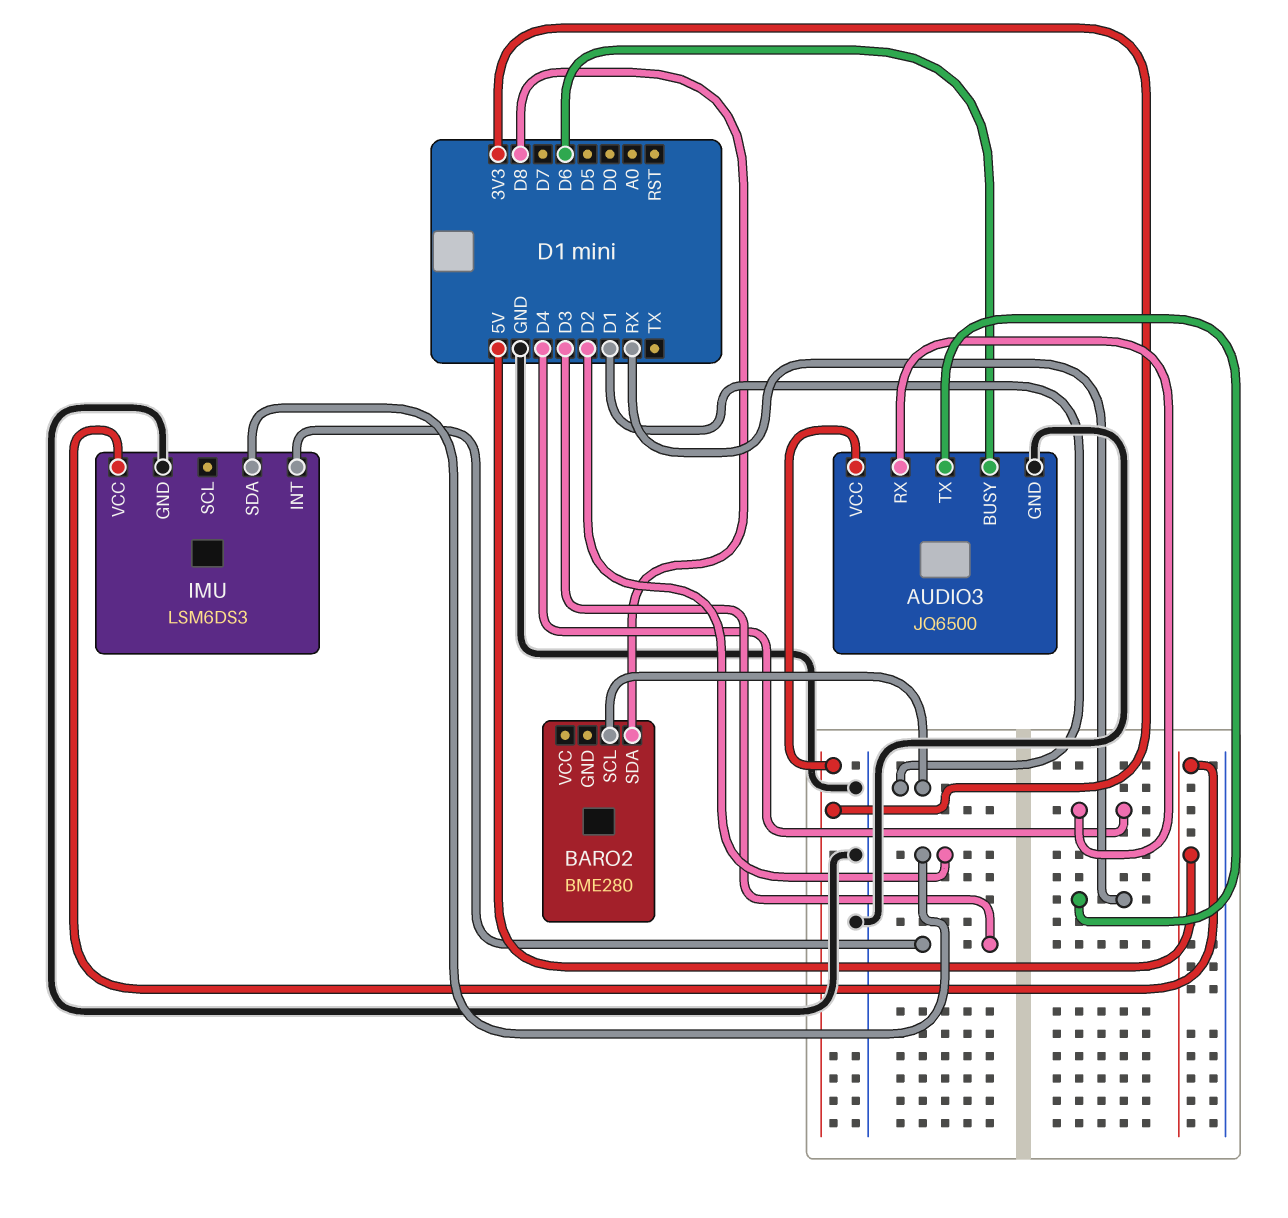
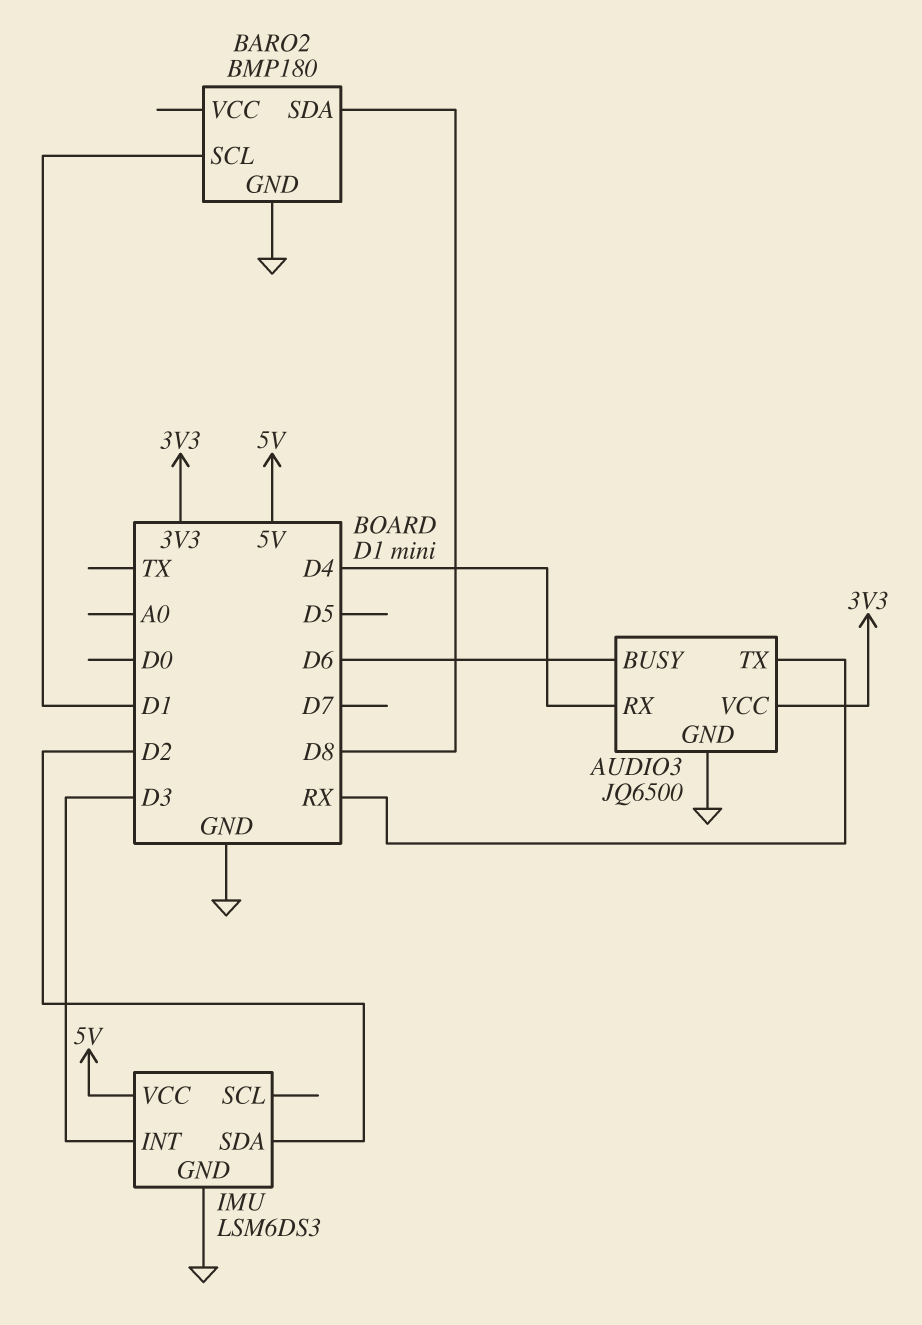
BARO2: BME280 -> BMP180
BARO2 pin GND: none -> GND

